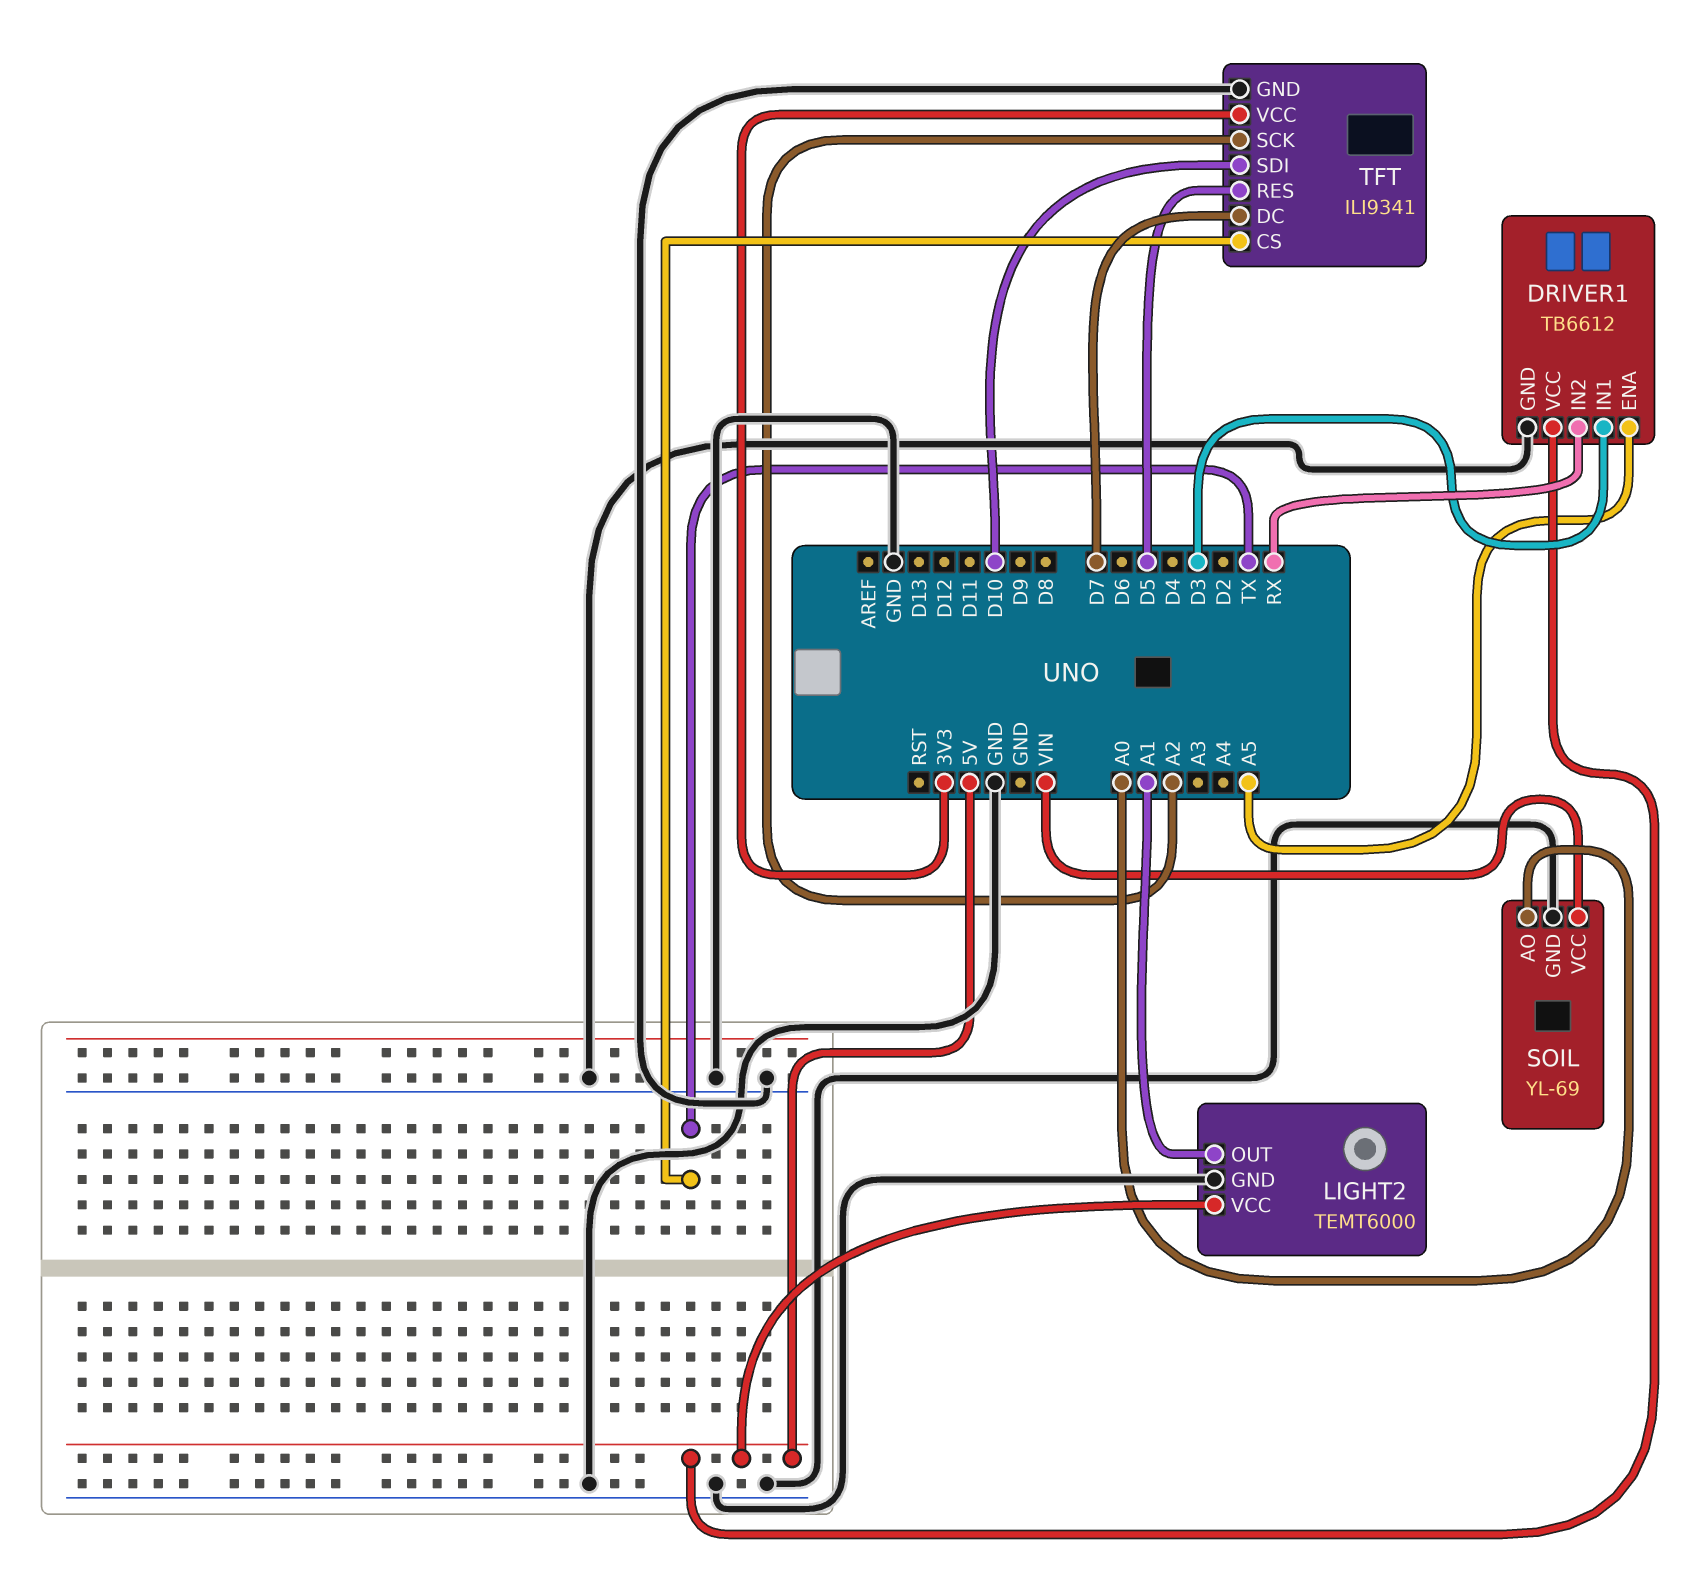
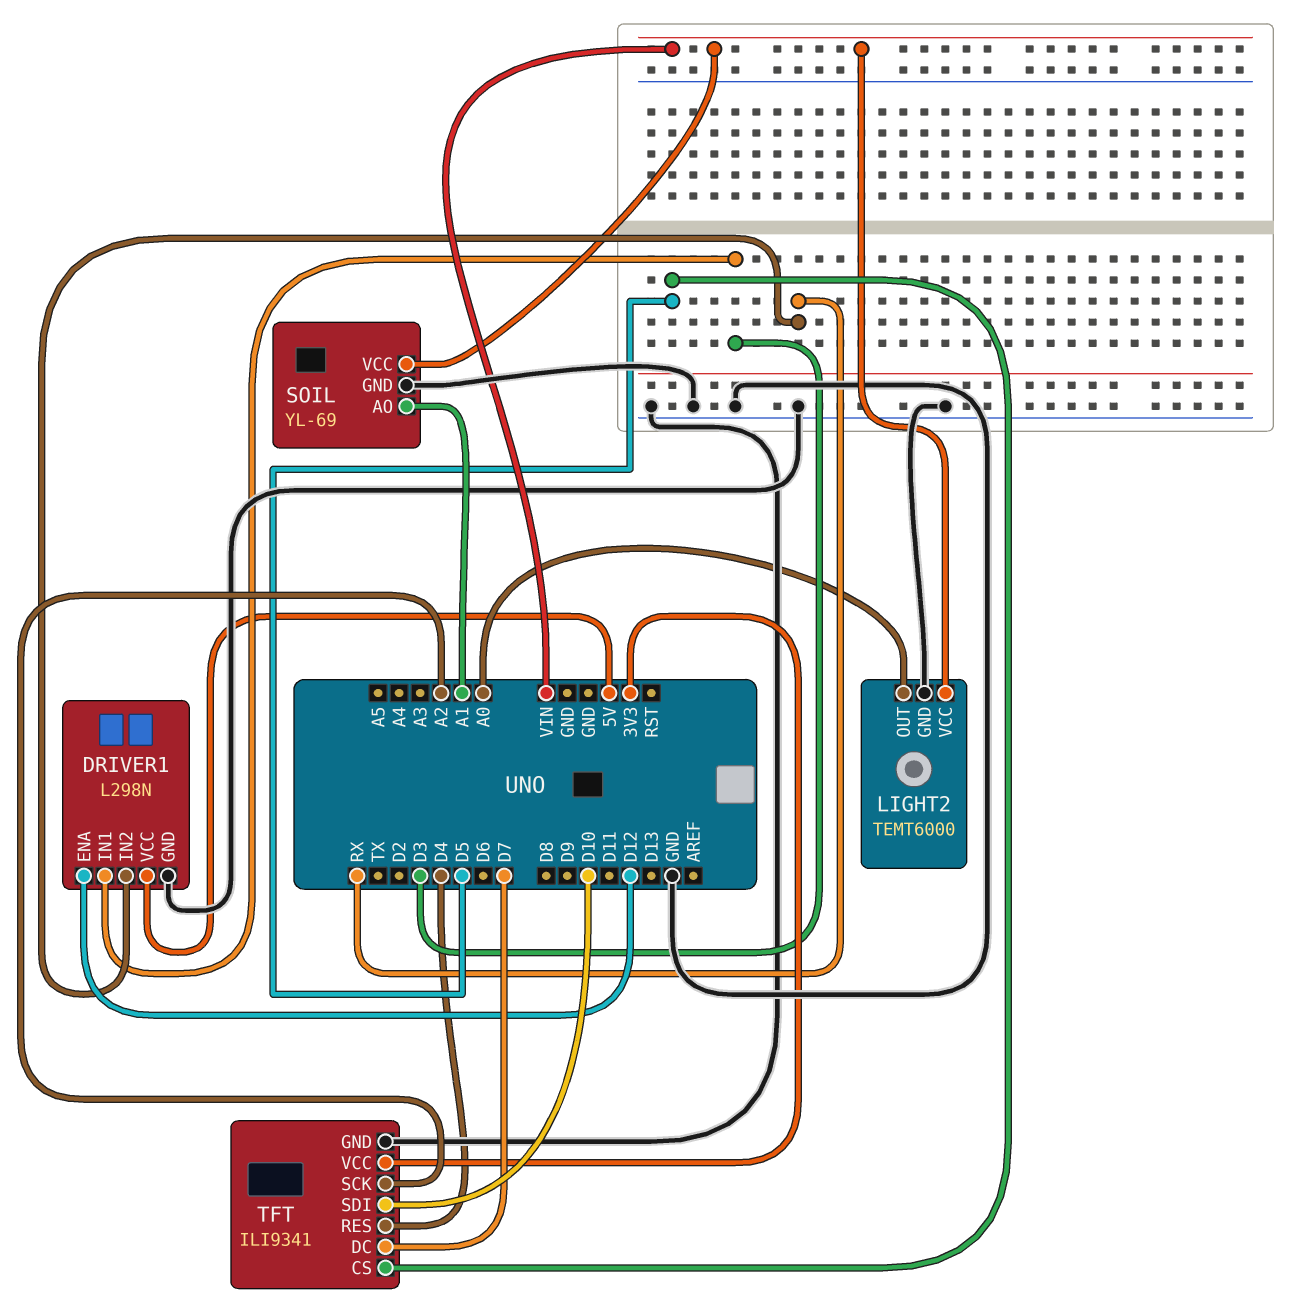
DRIVER1: TB6612 -> L298N
DRIVER1 pin ENA: A5 -> D12
LIGHT2 pin OUT: A1 -> A0
LIGHT2 pin VCC: 5V -> VIN
SOIL pin AO: A0 -> A1
TFT pin CS: TX -> D5
TFT pin RES: D5 -> D4

